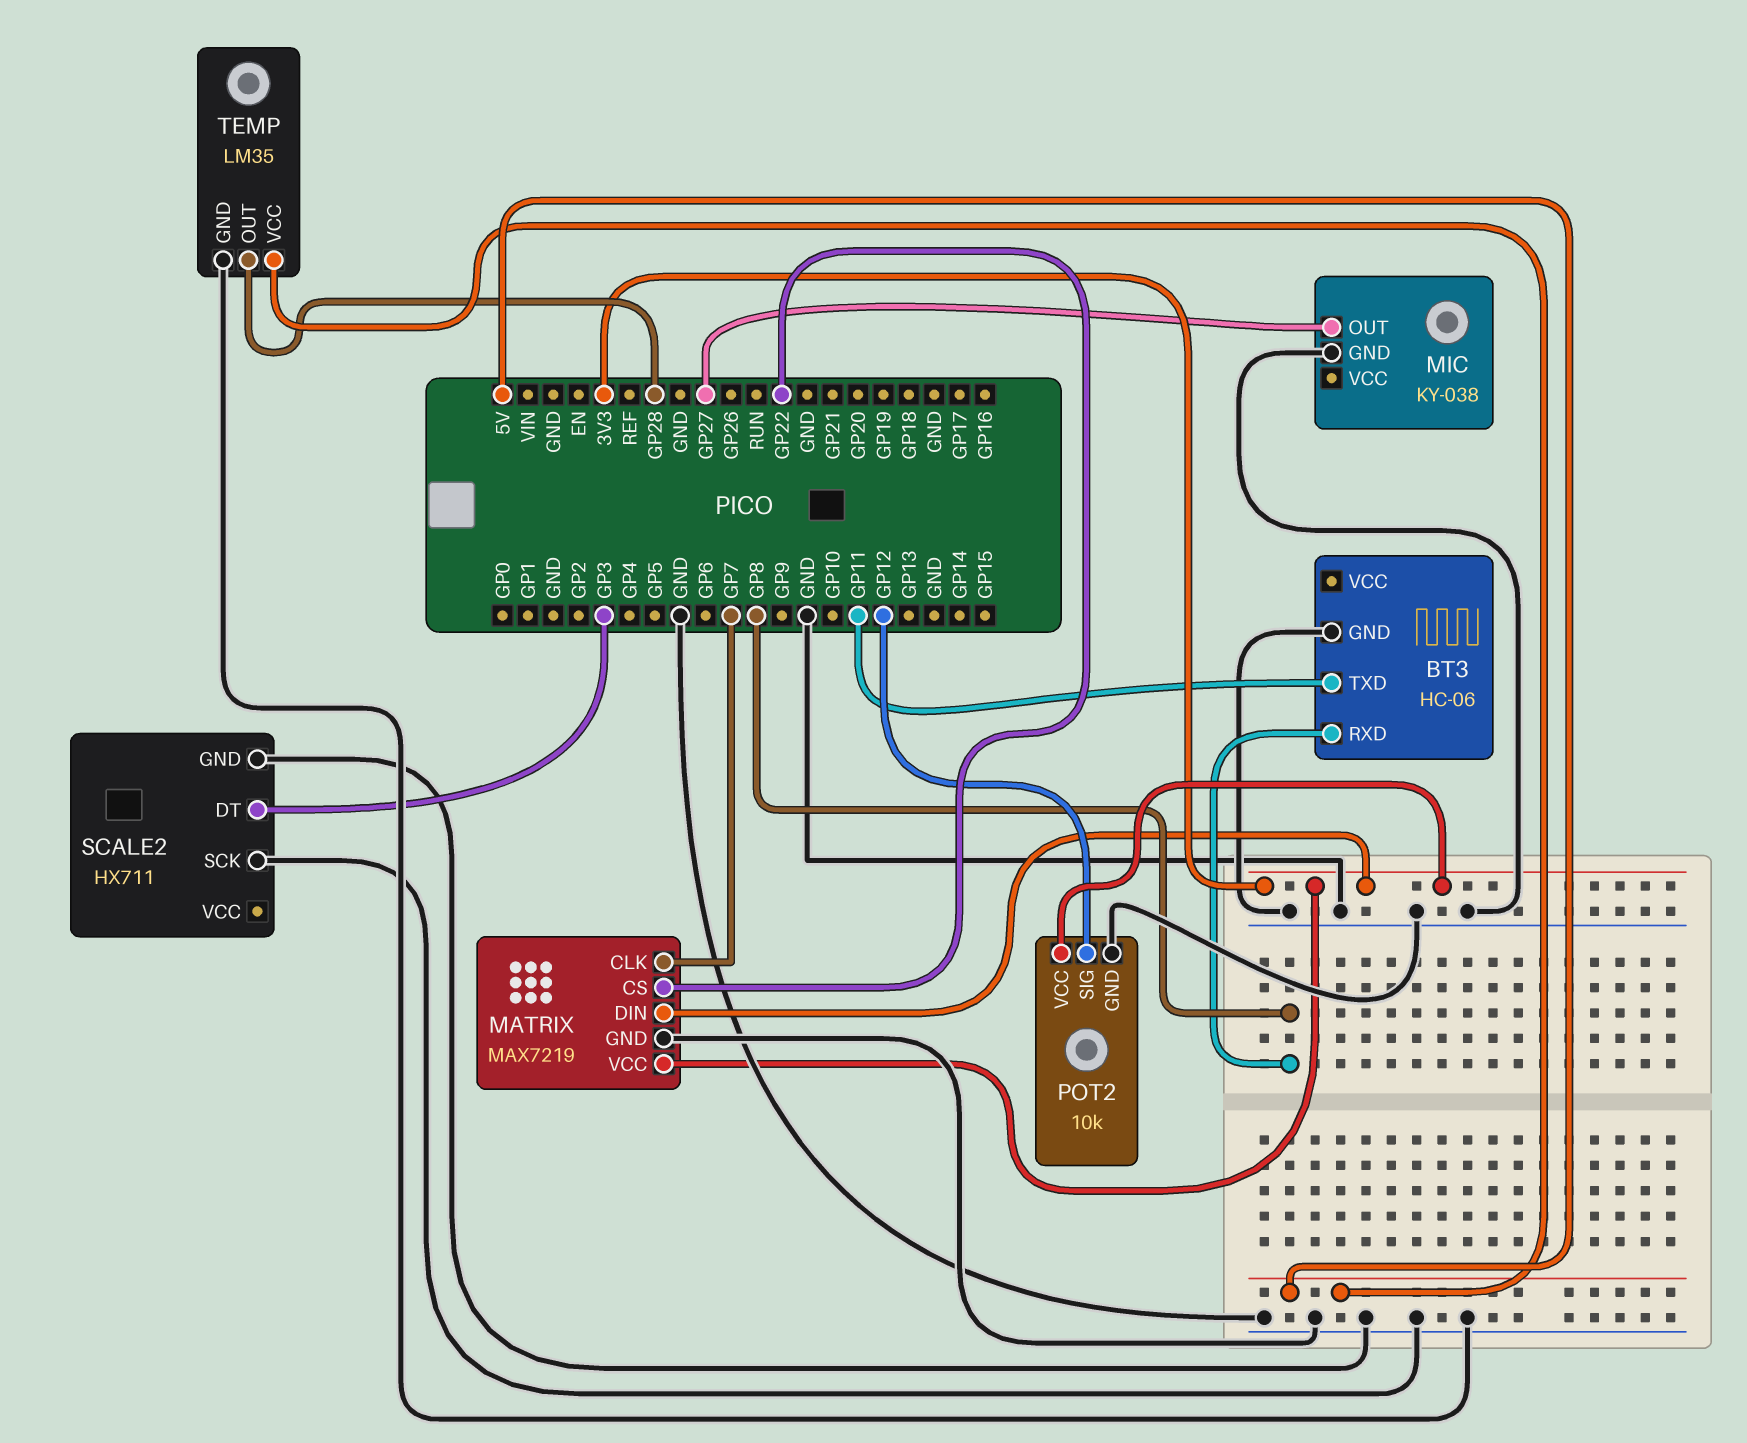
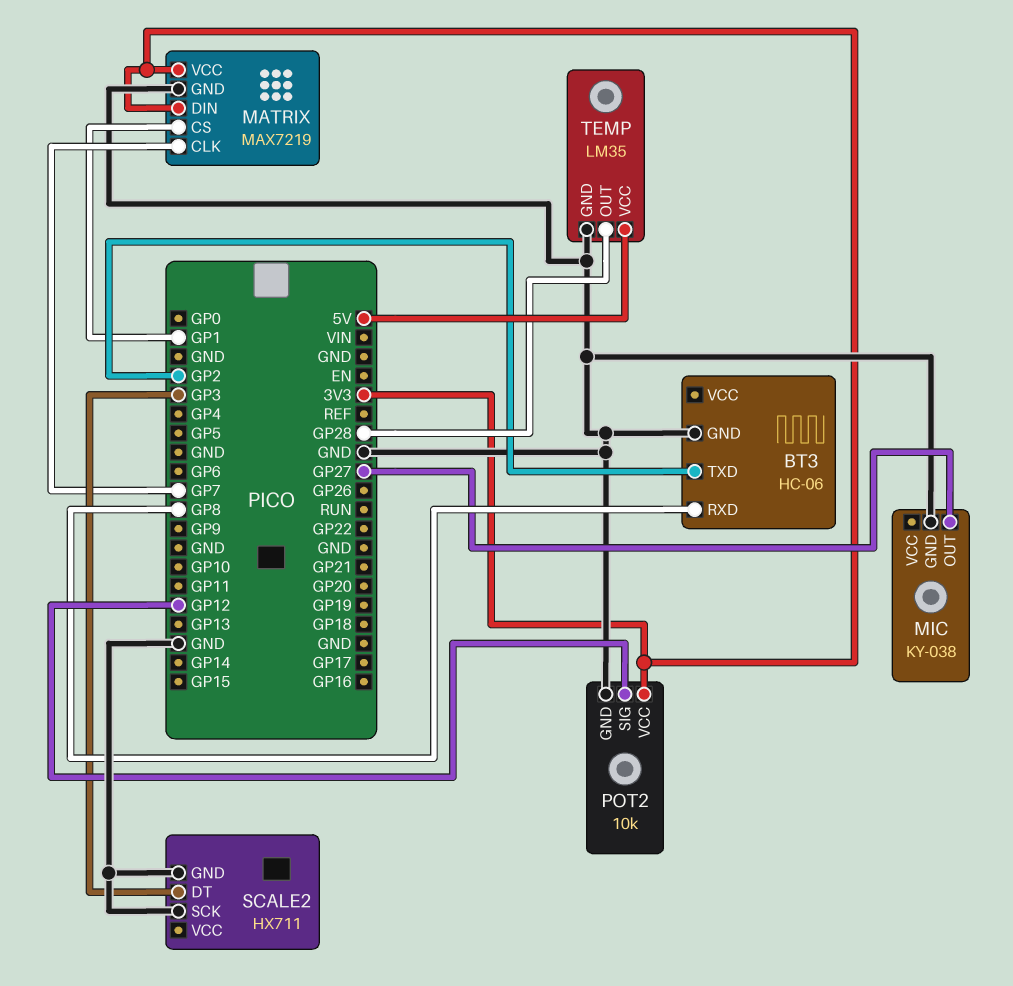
BT3 pin TXD: GP11 -> GP2
MATRIX pin CS: GP22 -> GP1

